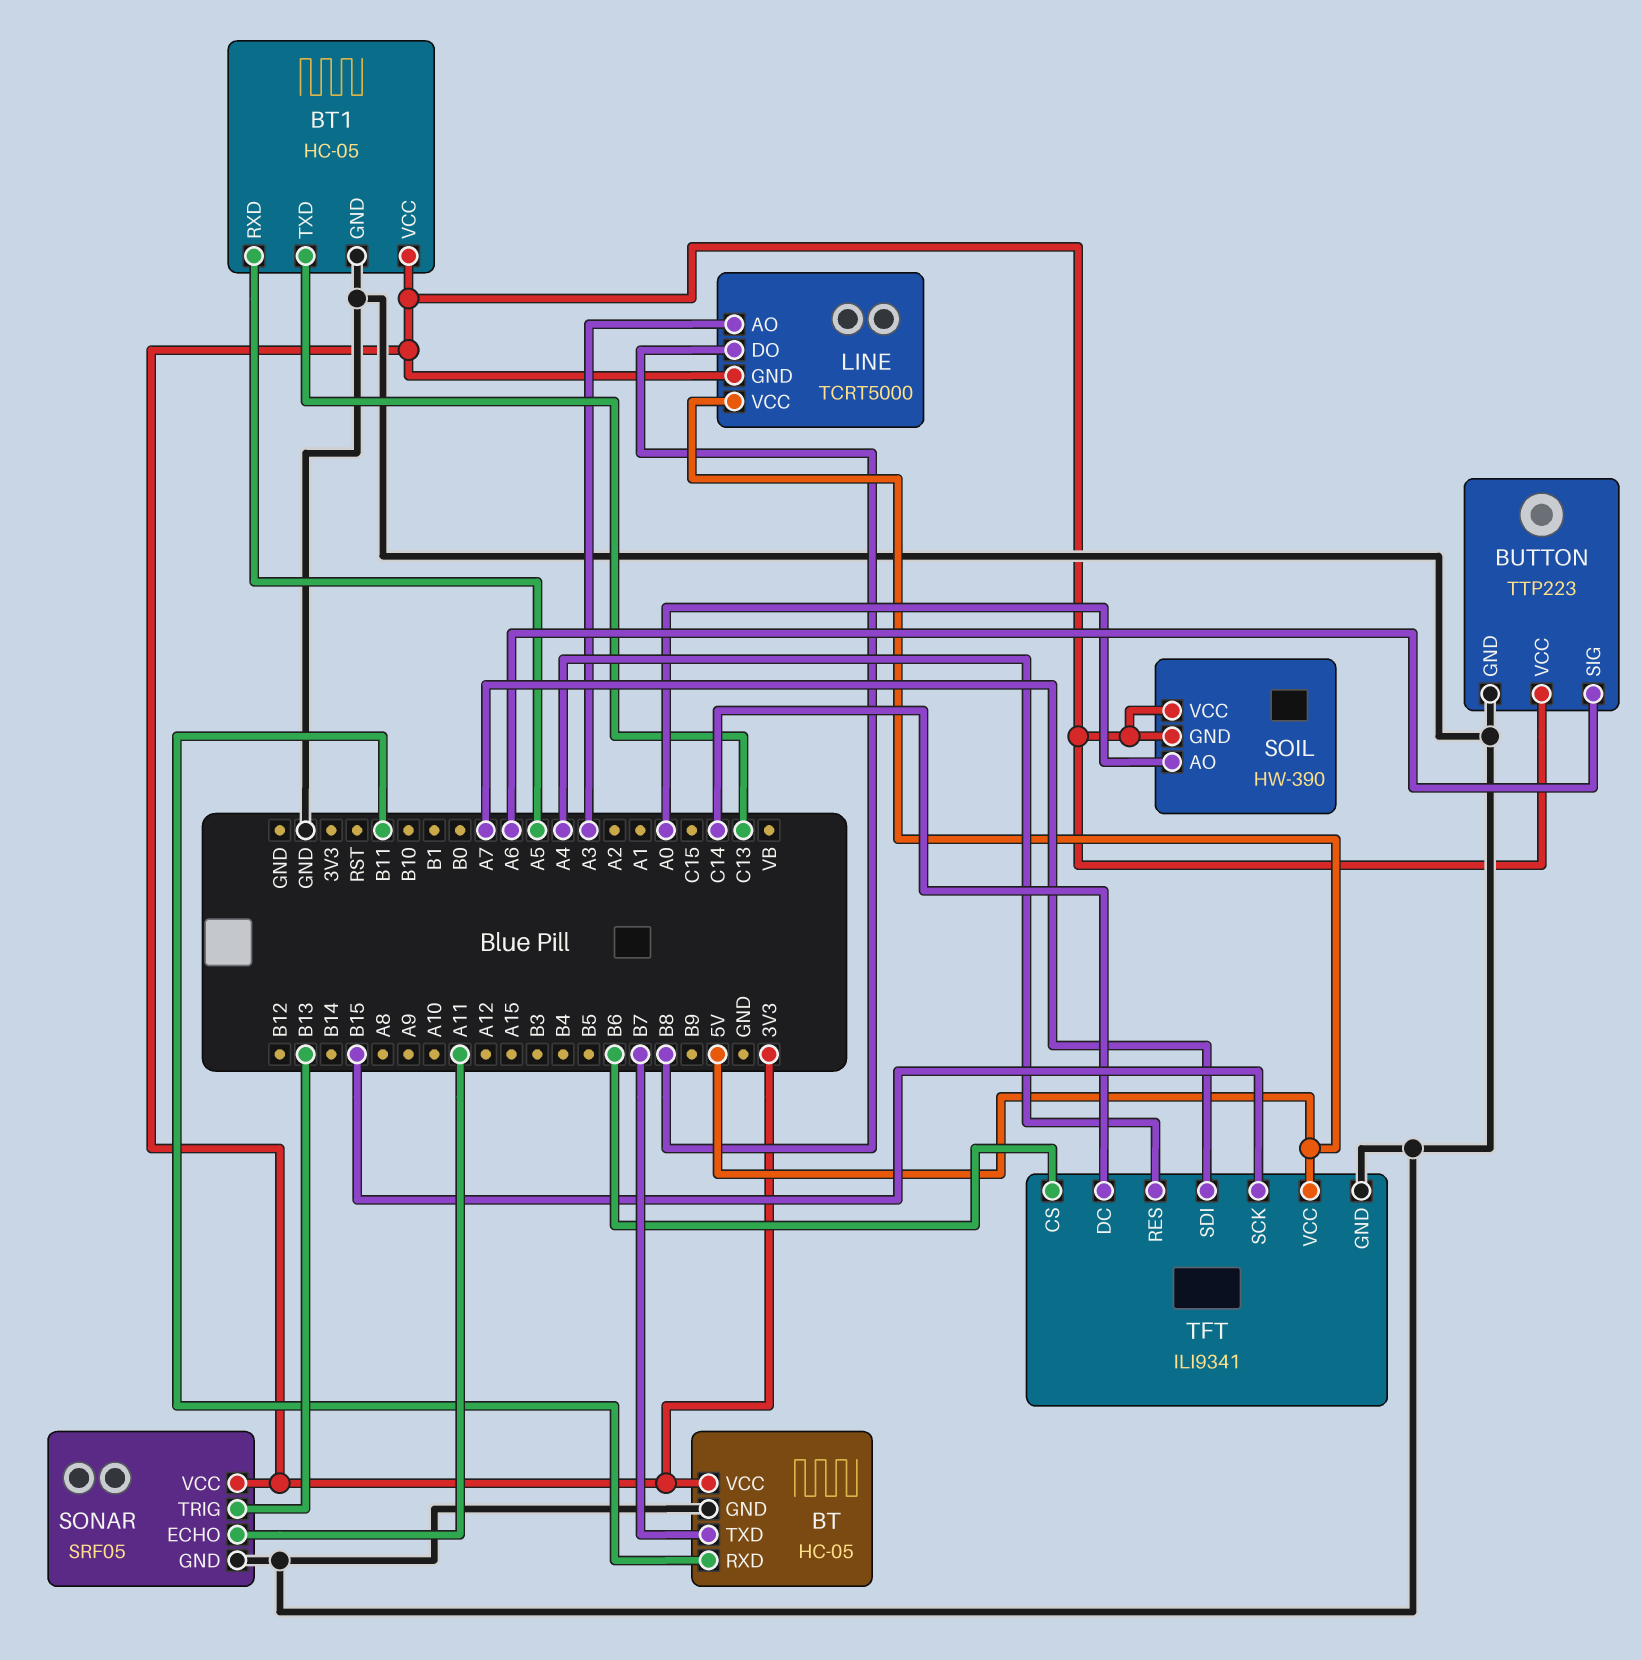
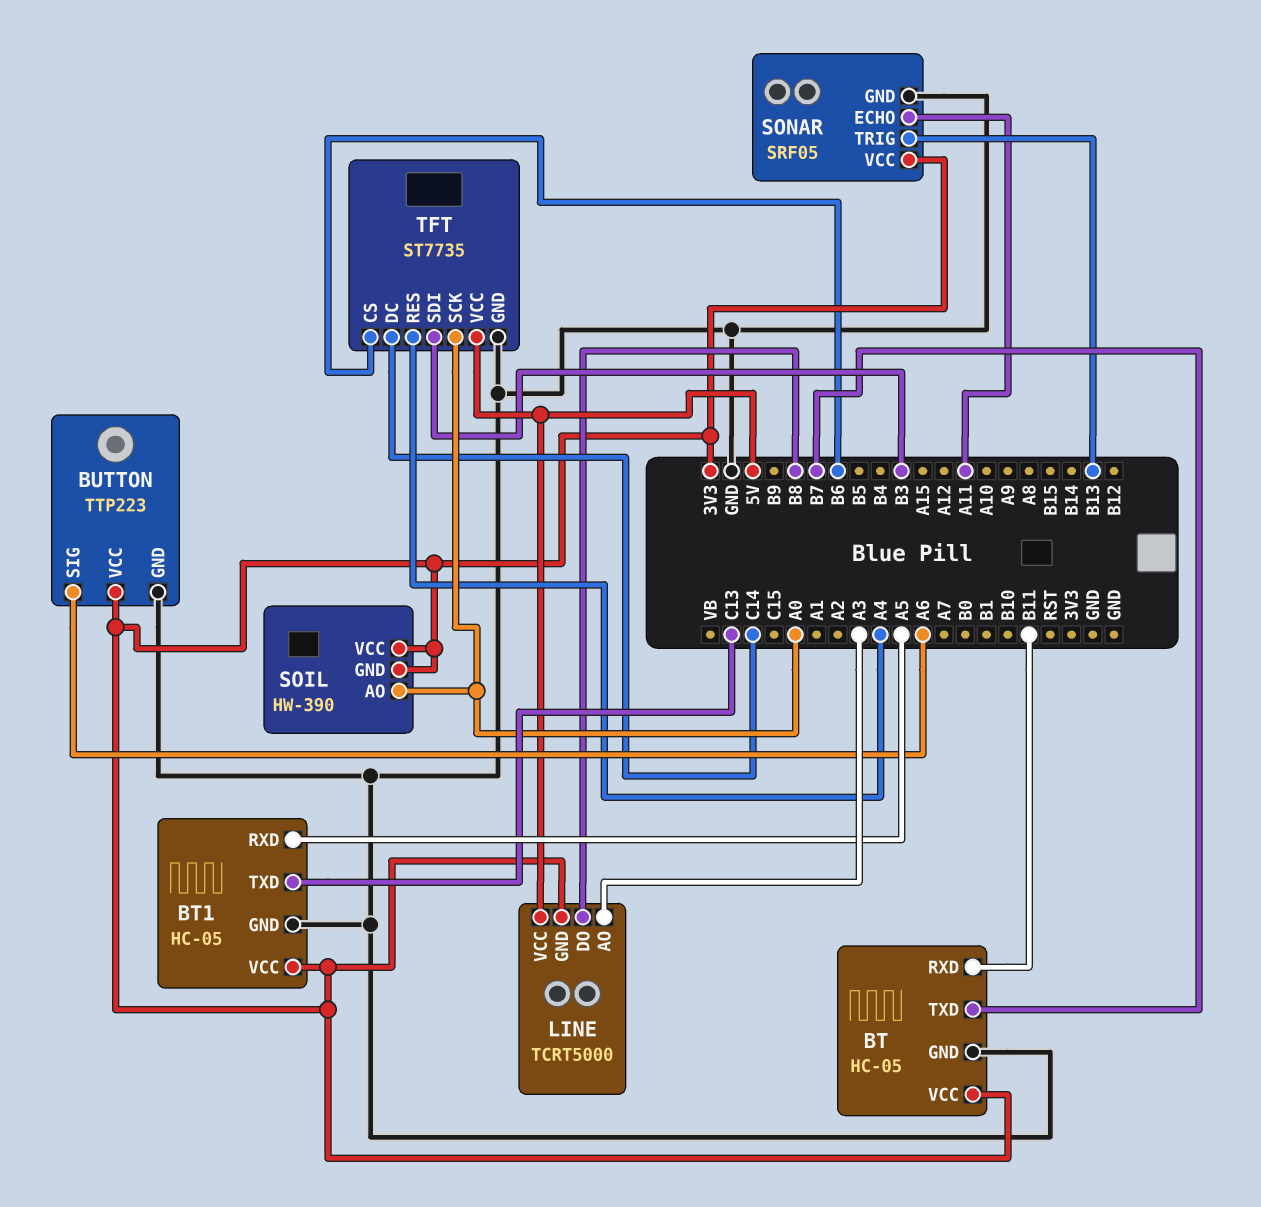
TFT: ILI9341 -> ST7735
TFT pin SCK: B15 -> A0
TFT pin SDI: A7 -> B3

